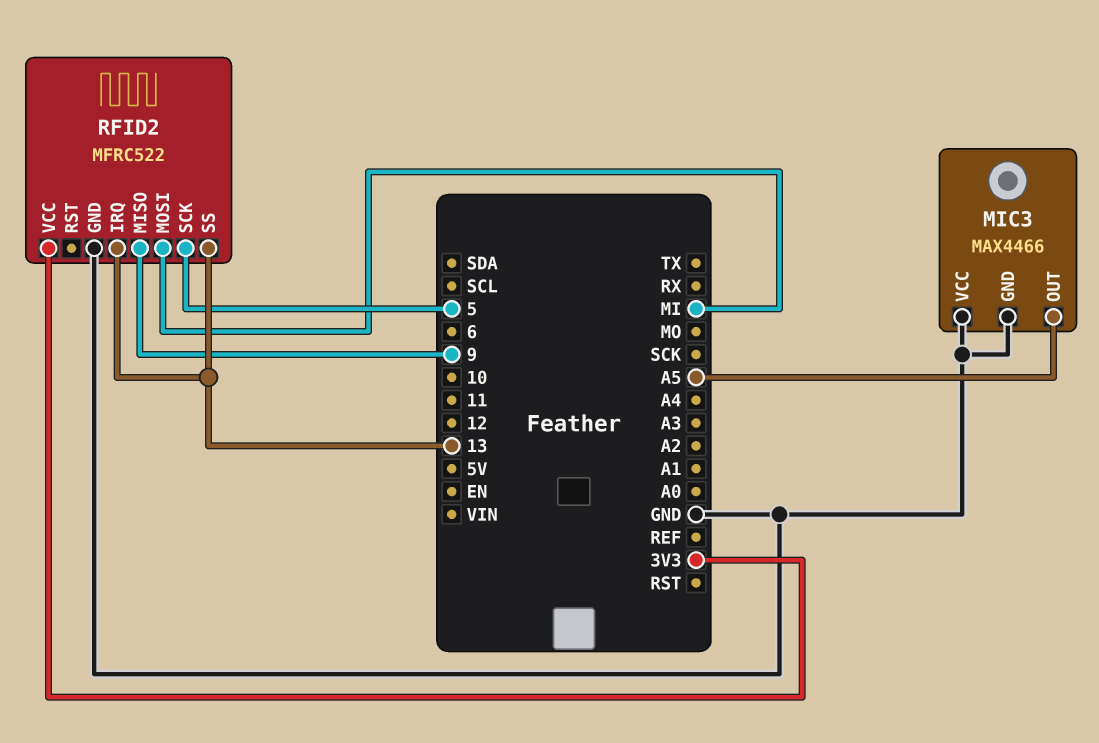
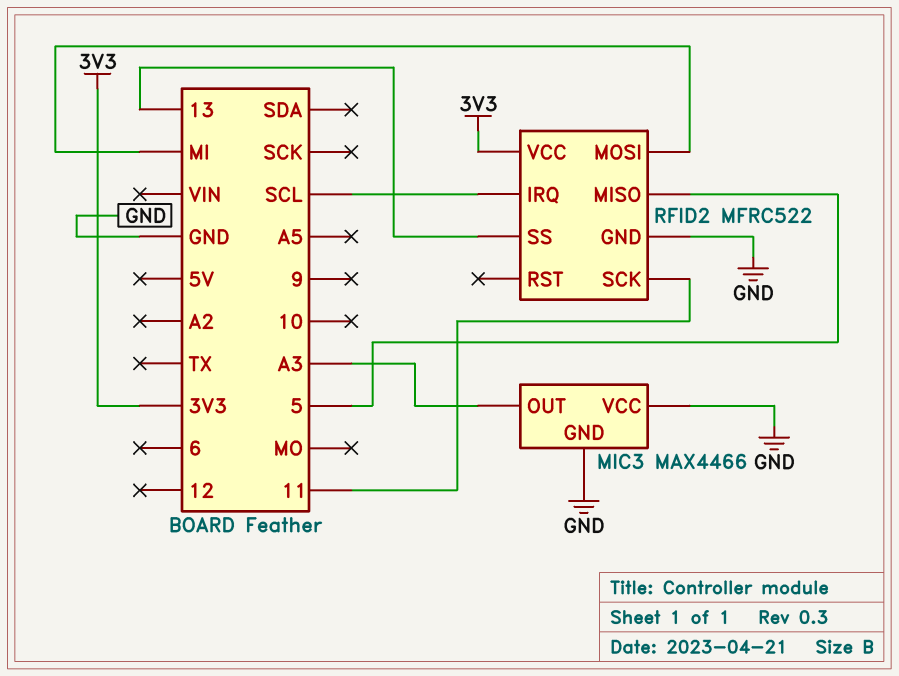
MIC3 pin OUT: A5 -> A3
RFID2 pin IRQ: 13 -> SCL
RFID2 pin MISO: 9 -> 5
RFID2 pin SCK: 5 -> 11

